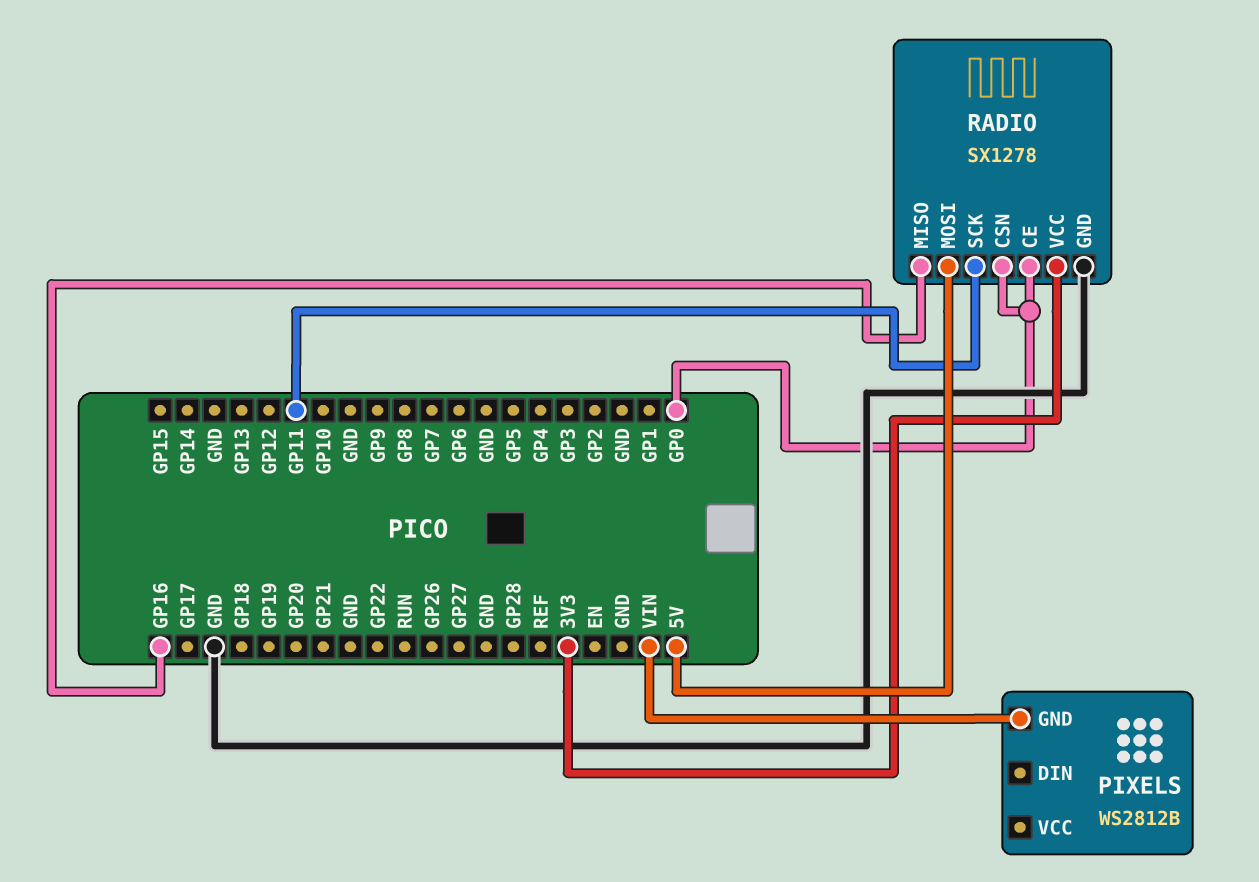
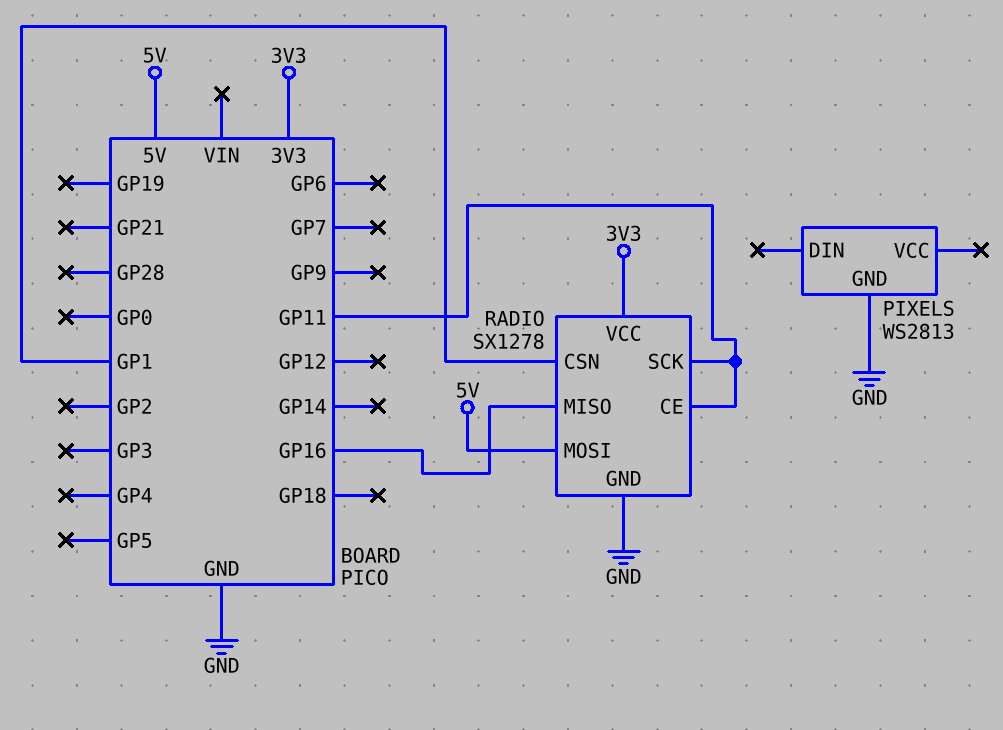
PIXELS: WS2812B -> WS2813
PIXELS pin GND: VIN -> GND
RADIO pin CE: GP0 -> GP11
RADIO pin CSN: GP0 -> GP1

